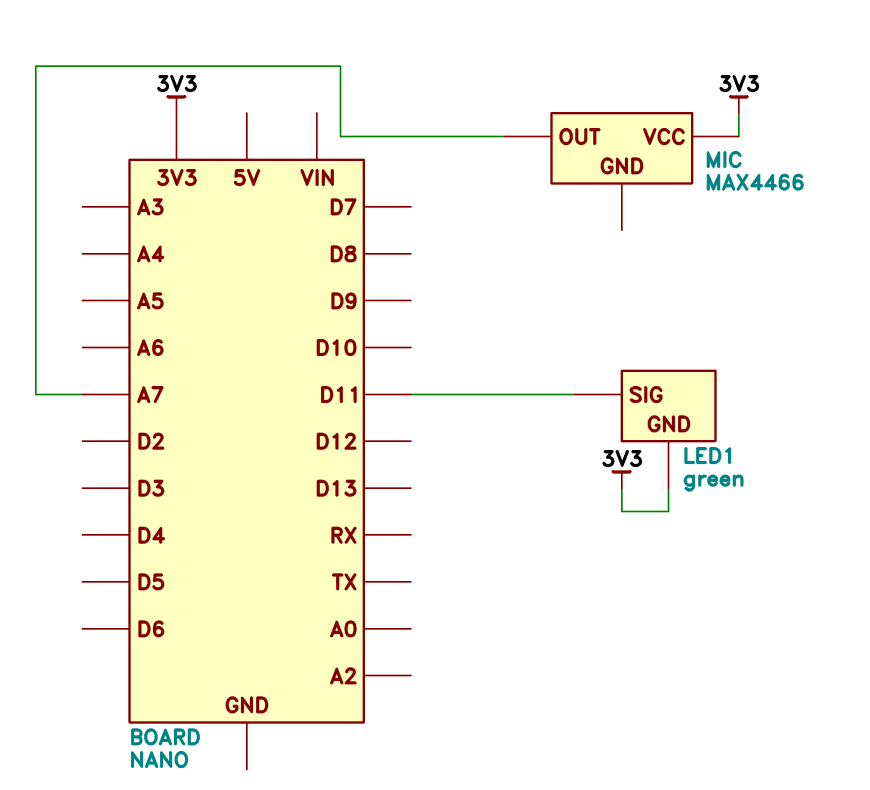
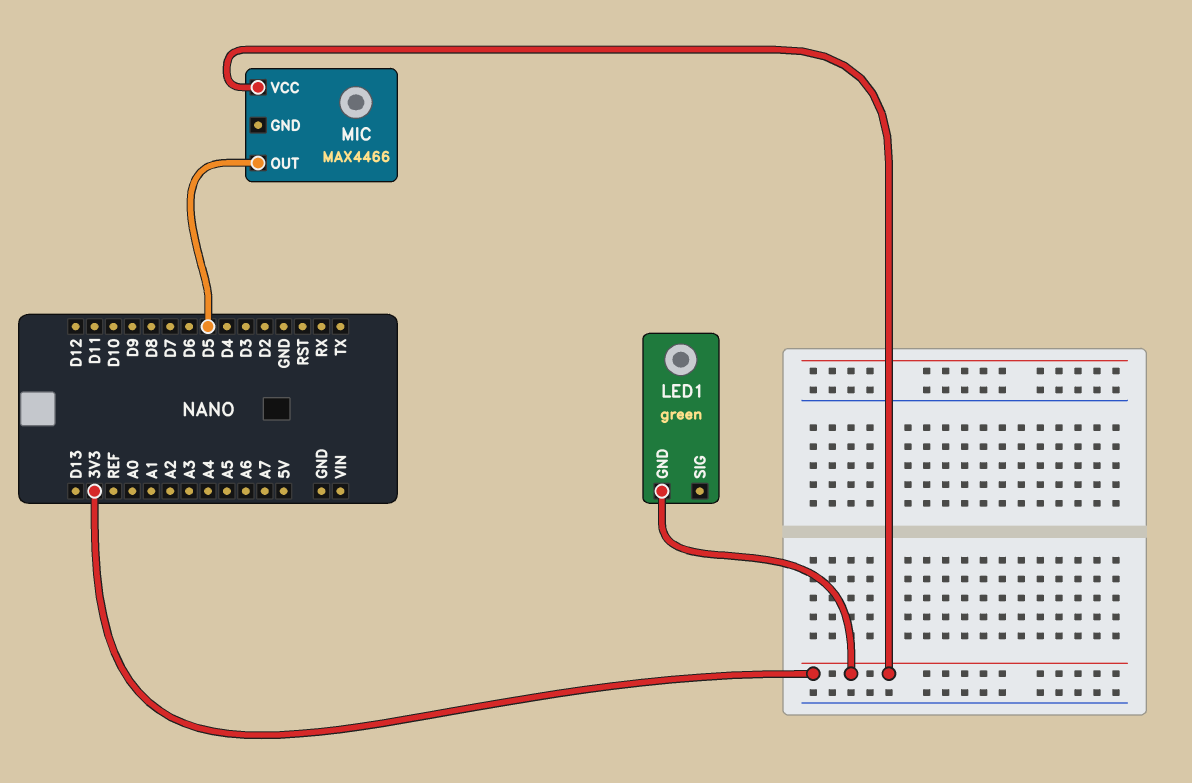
LED1 pin SIG: D11 -> none
MIC pin OUT: A7 -> D5

